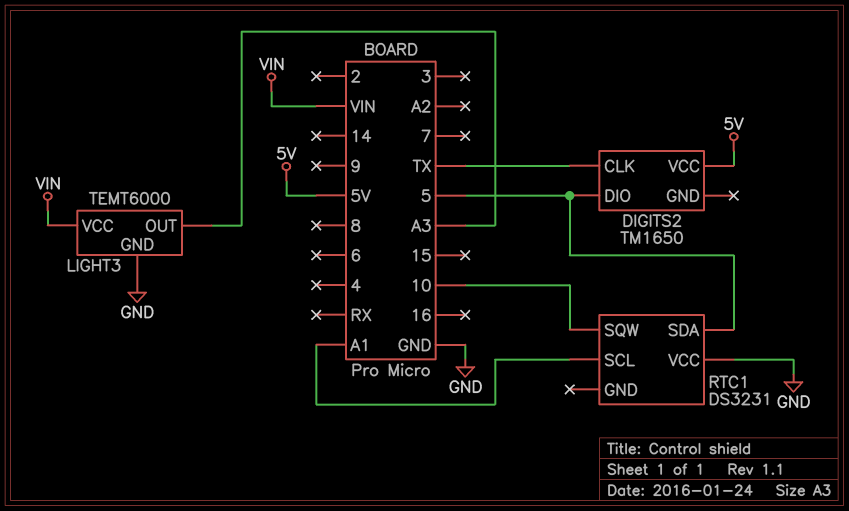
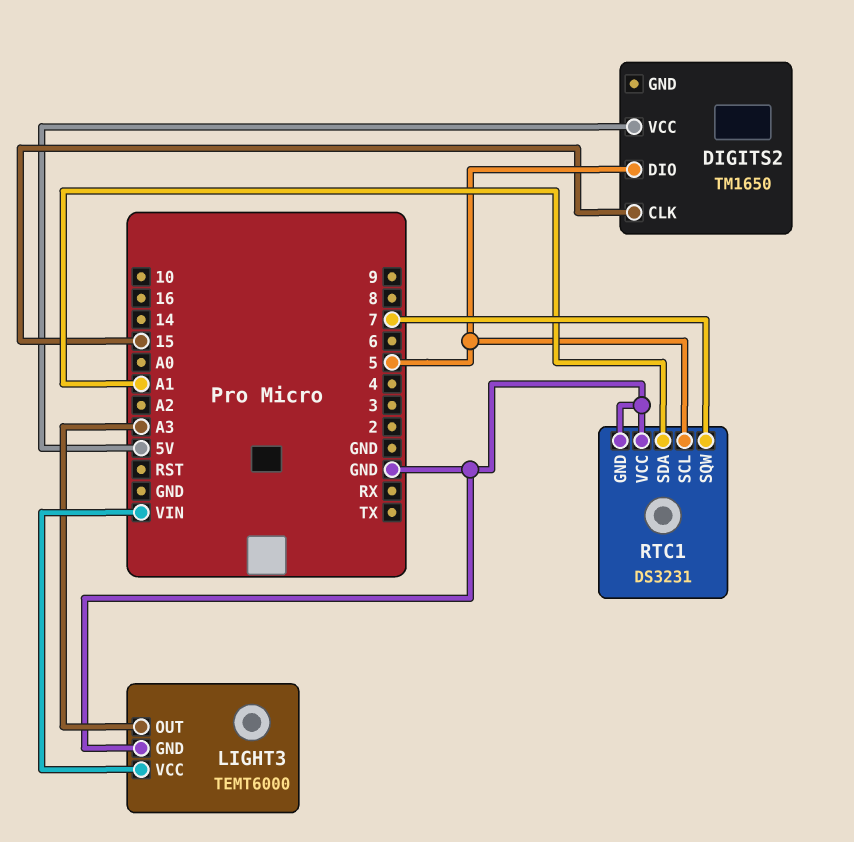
DIGITS2 pin CLK: TX -> 15
RTC1 pin GND: none -> GND
RTC1 pin SCL: A1 -> 5
RTC1 pin SDA: 5 -> A1
RTC1 pin SQW: 10 -> 7

